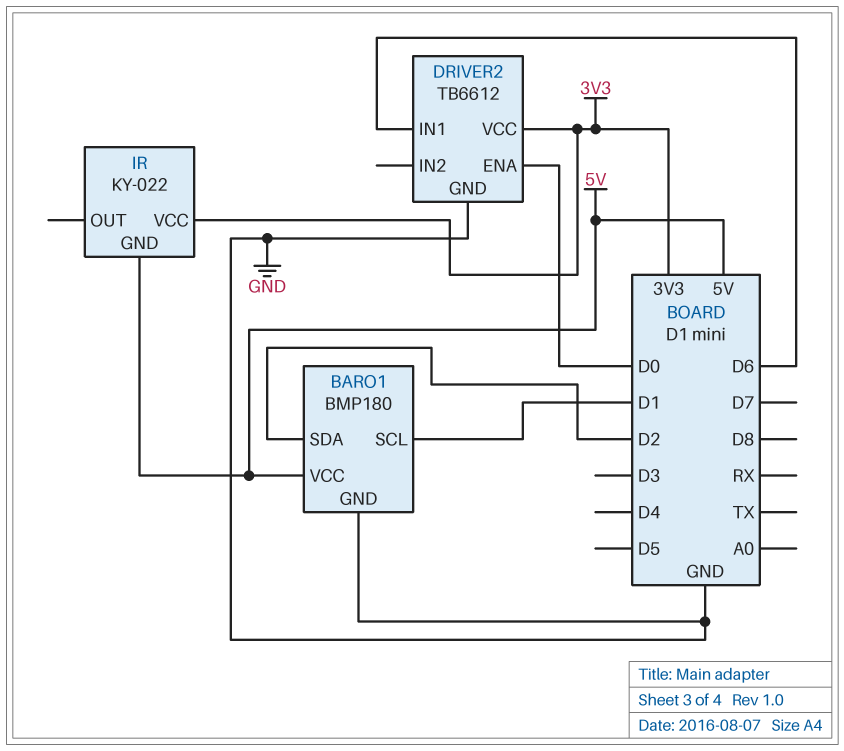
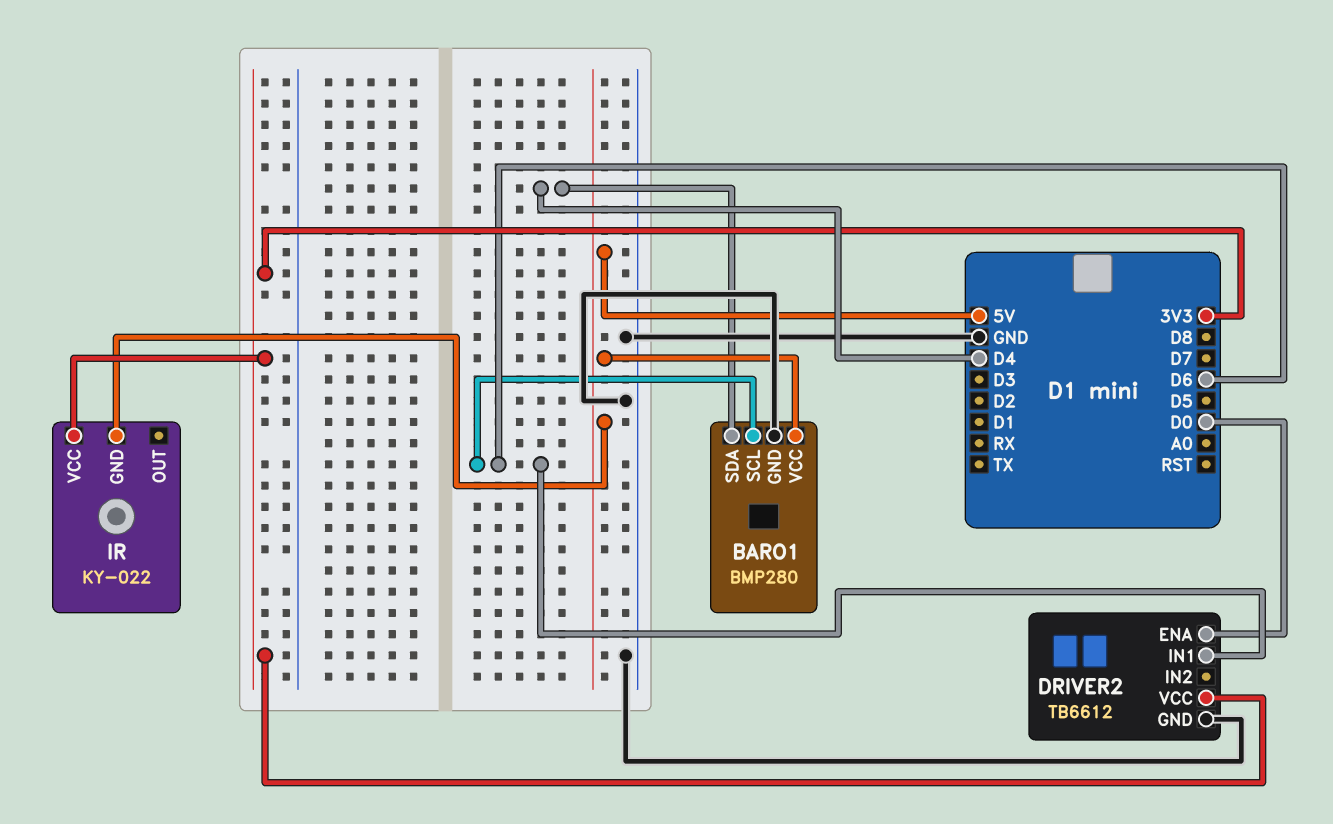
BARO1: BMP180 -> BMP280
BARO1 pin SCL: D1 -> D6
BARO1 pin SDA: D2 -> D4

